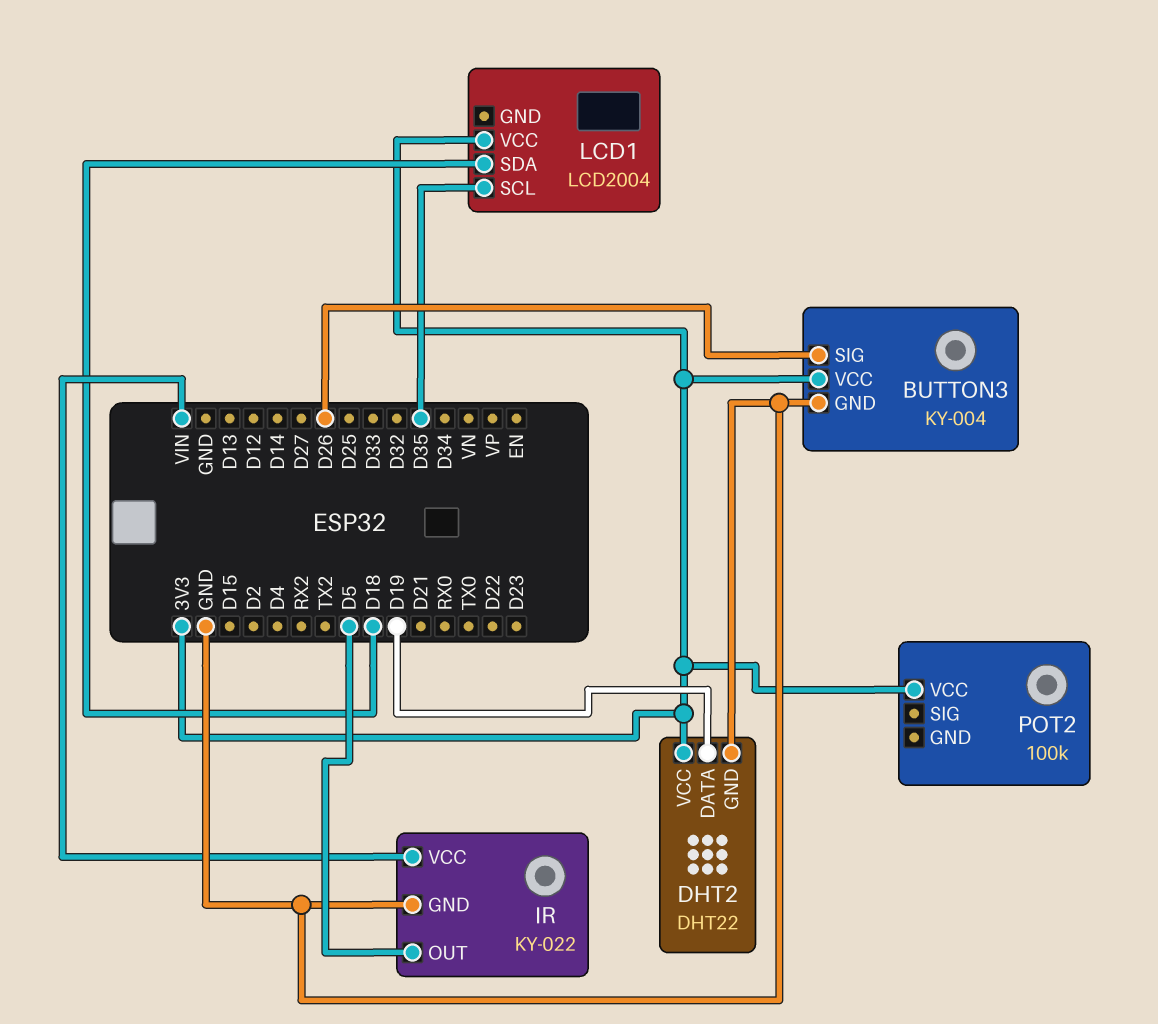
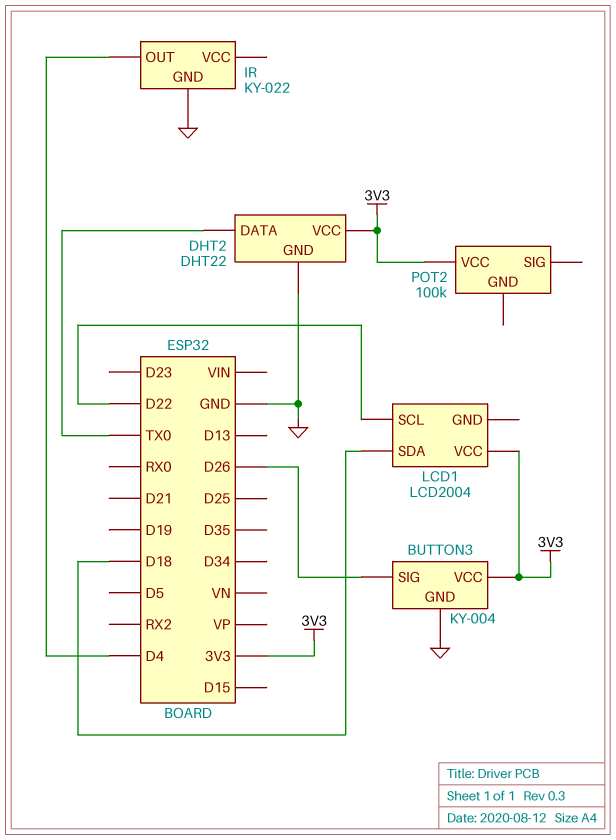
DHT2 pin DATA: D19 -> TX0
IR pin OUT: D5 -> D4
IR pin VCC: VIN -> none
LCD1 pin SCL: D35 -> D22

